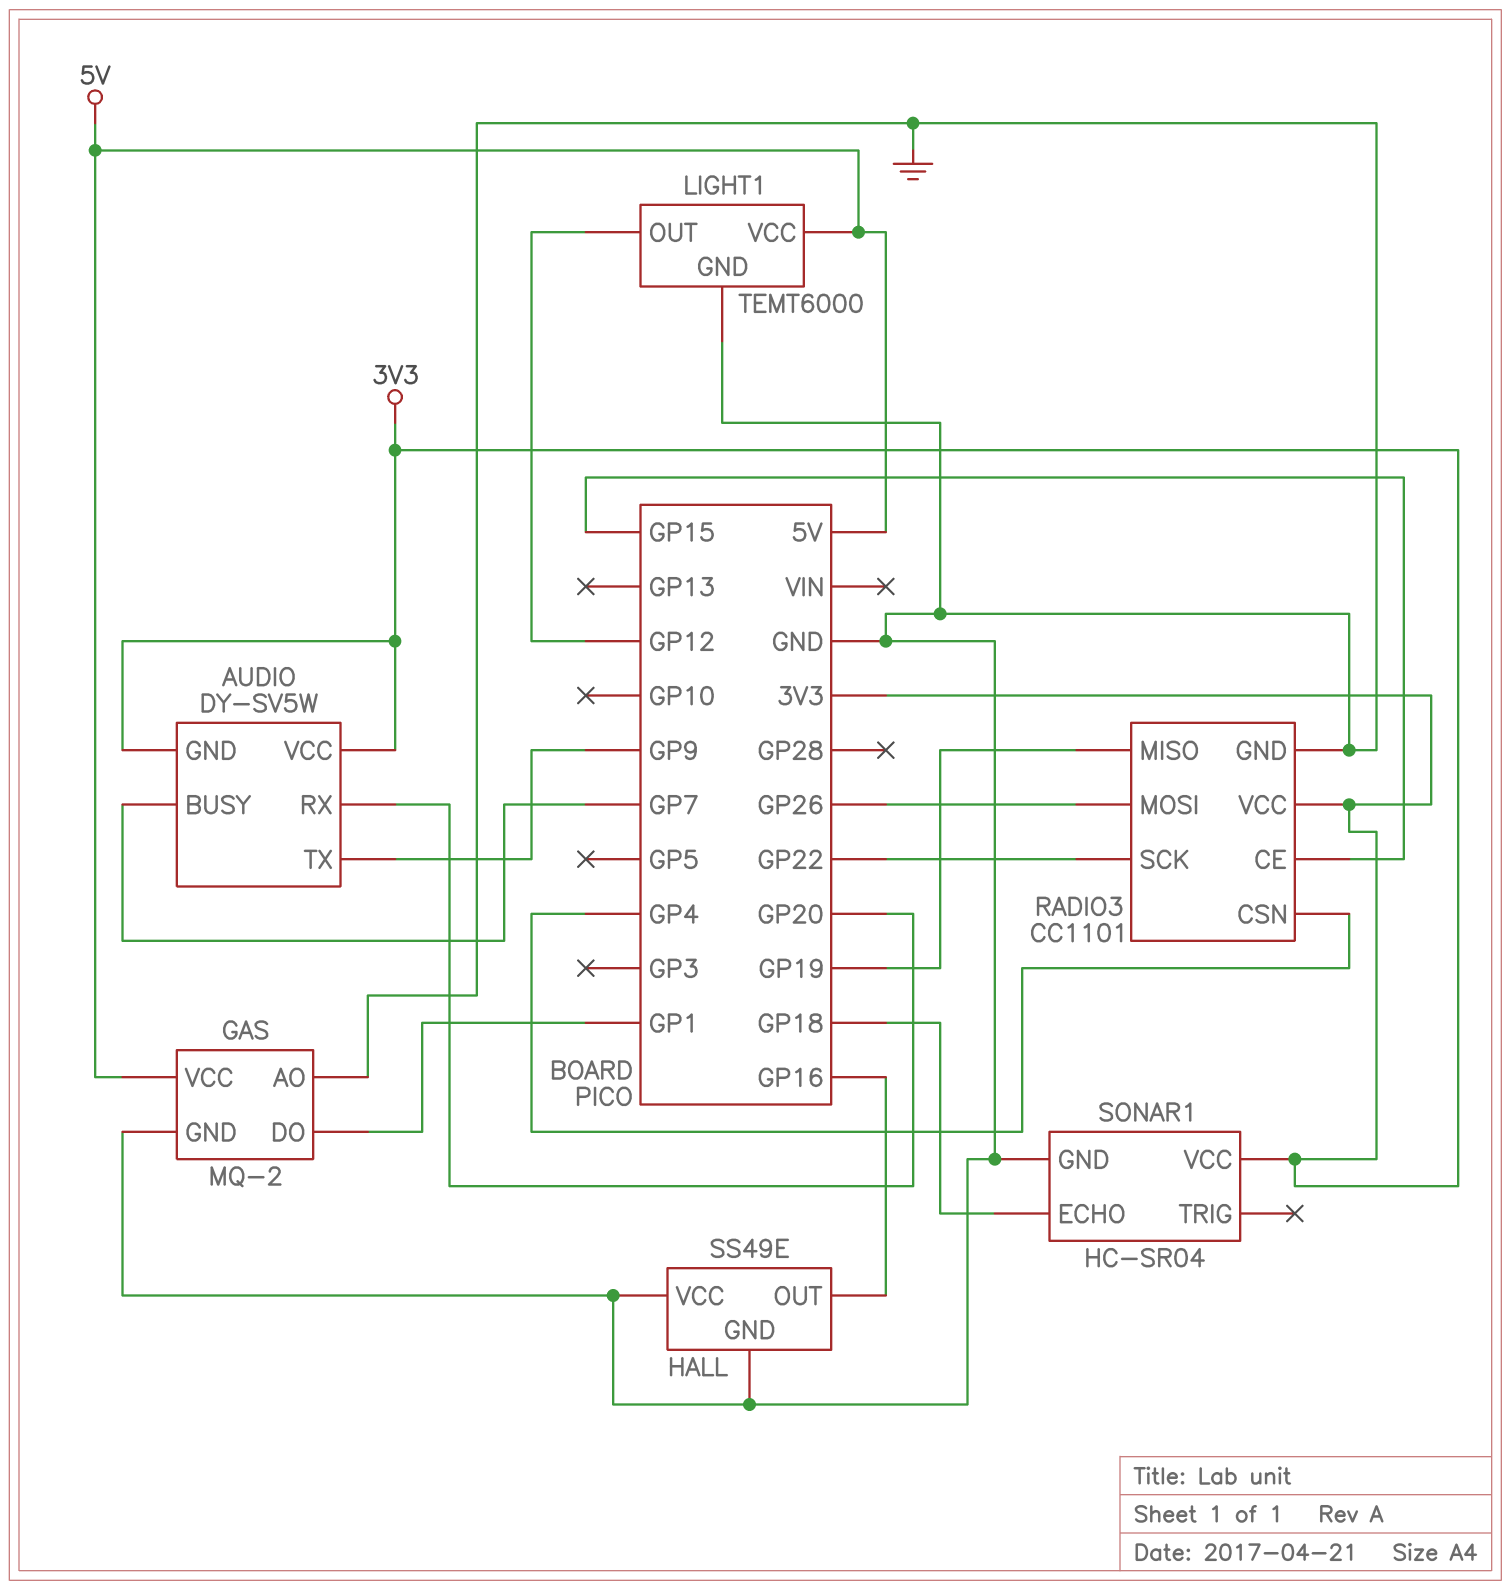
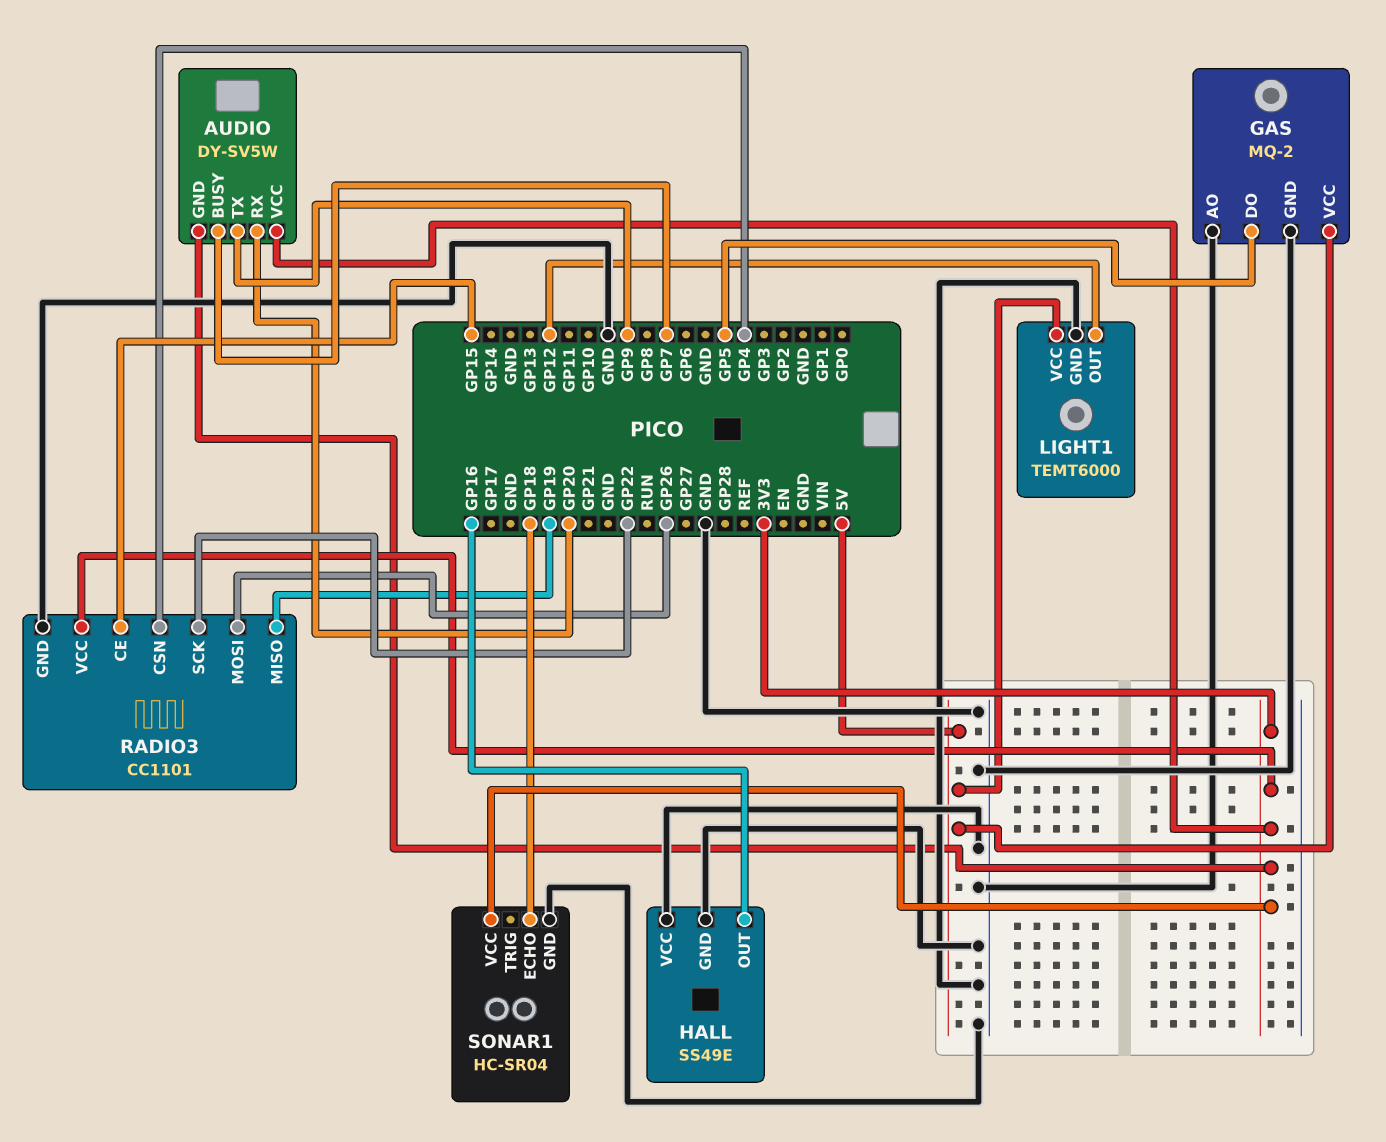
GAS pin DO: GP1 -> GP5

